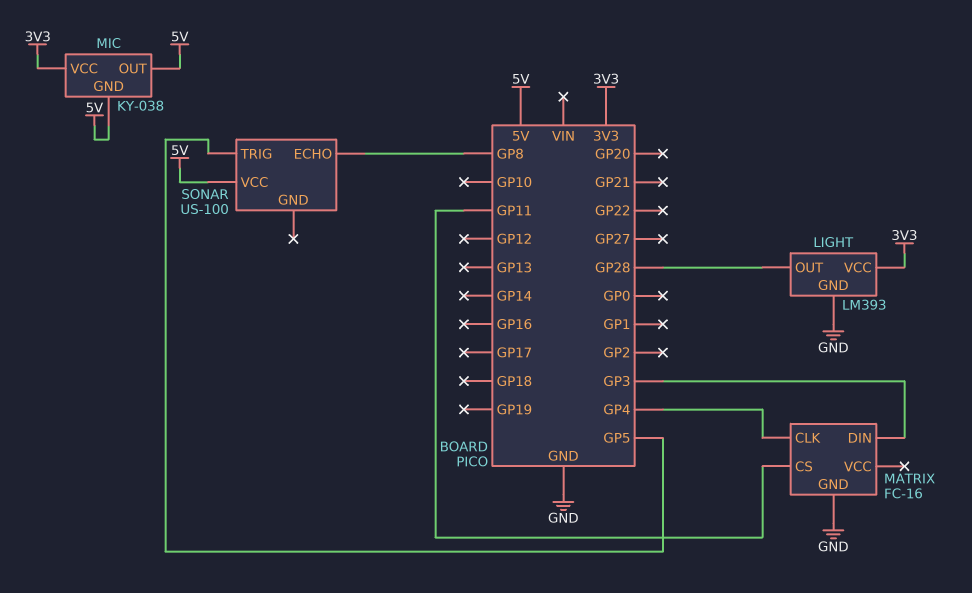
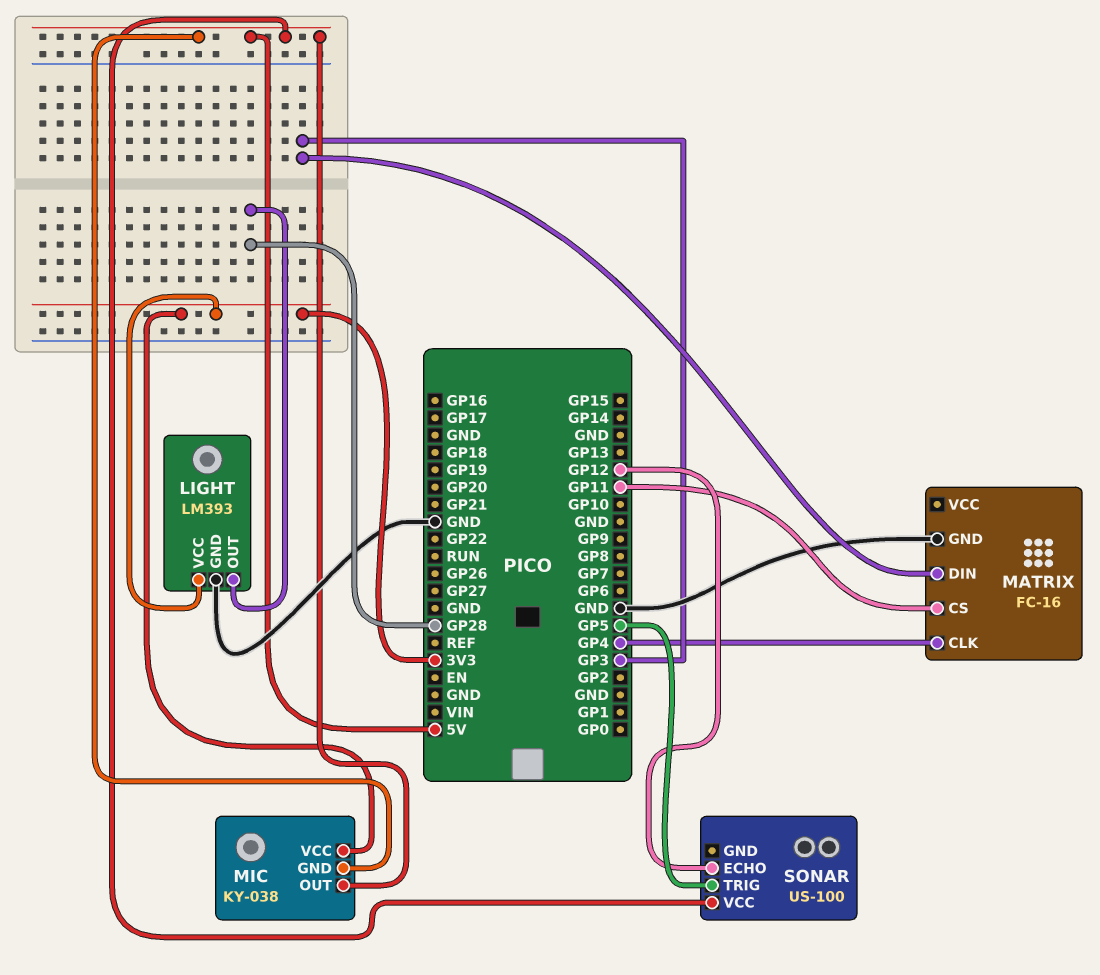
SONAR pin ECHO: GP8 -> GP12

